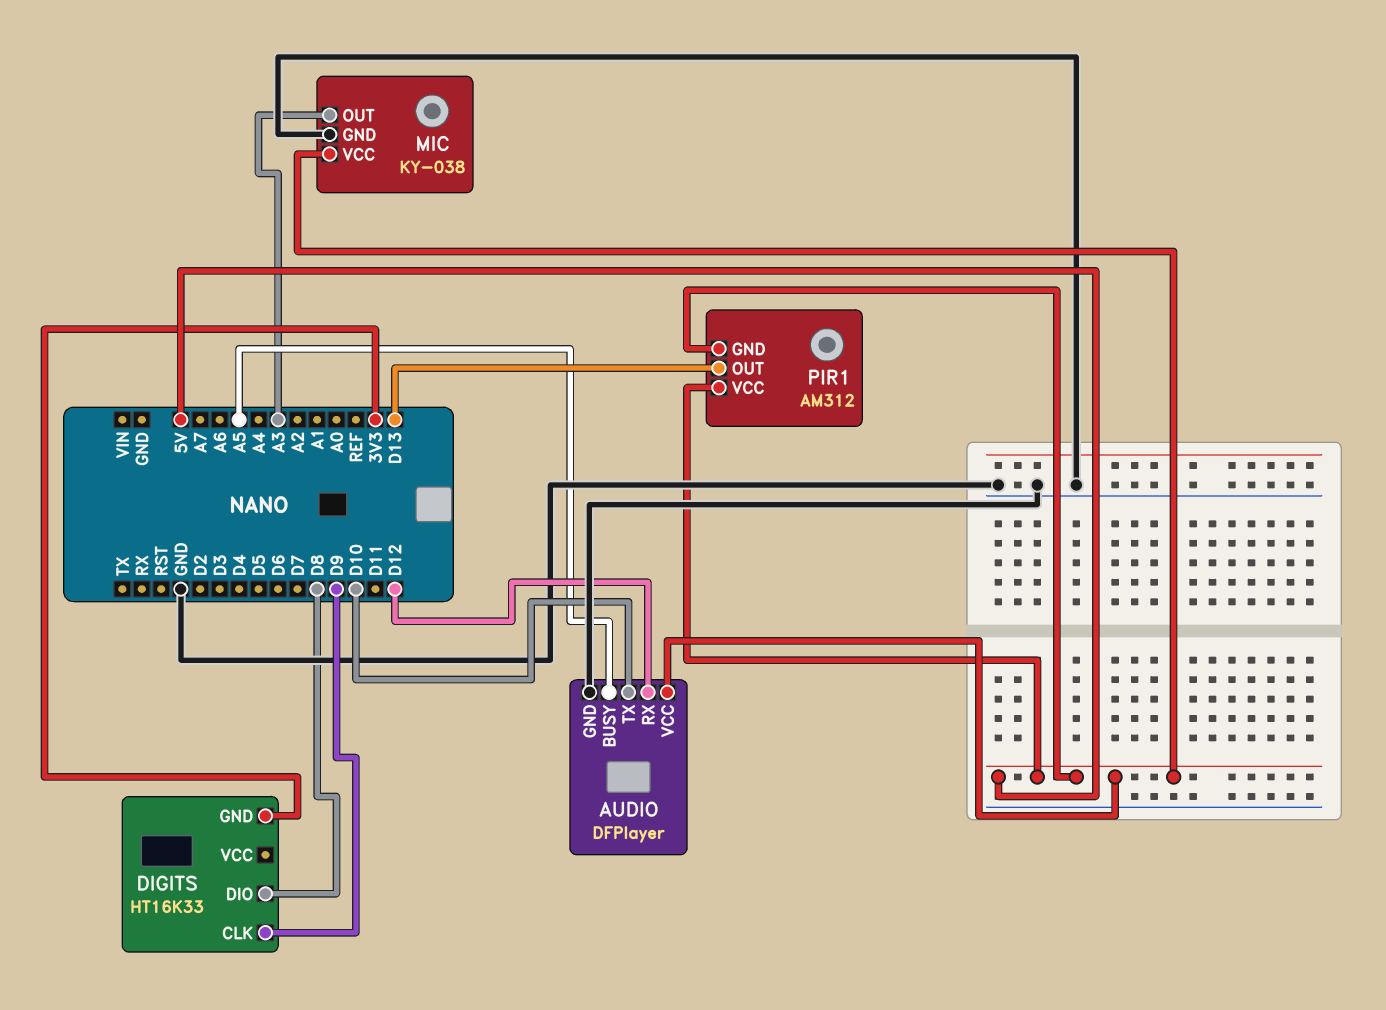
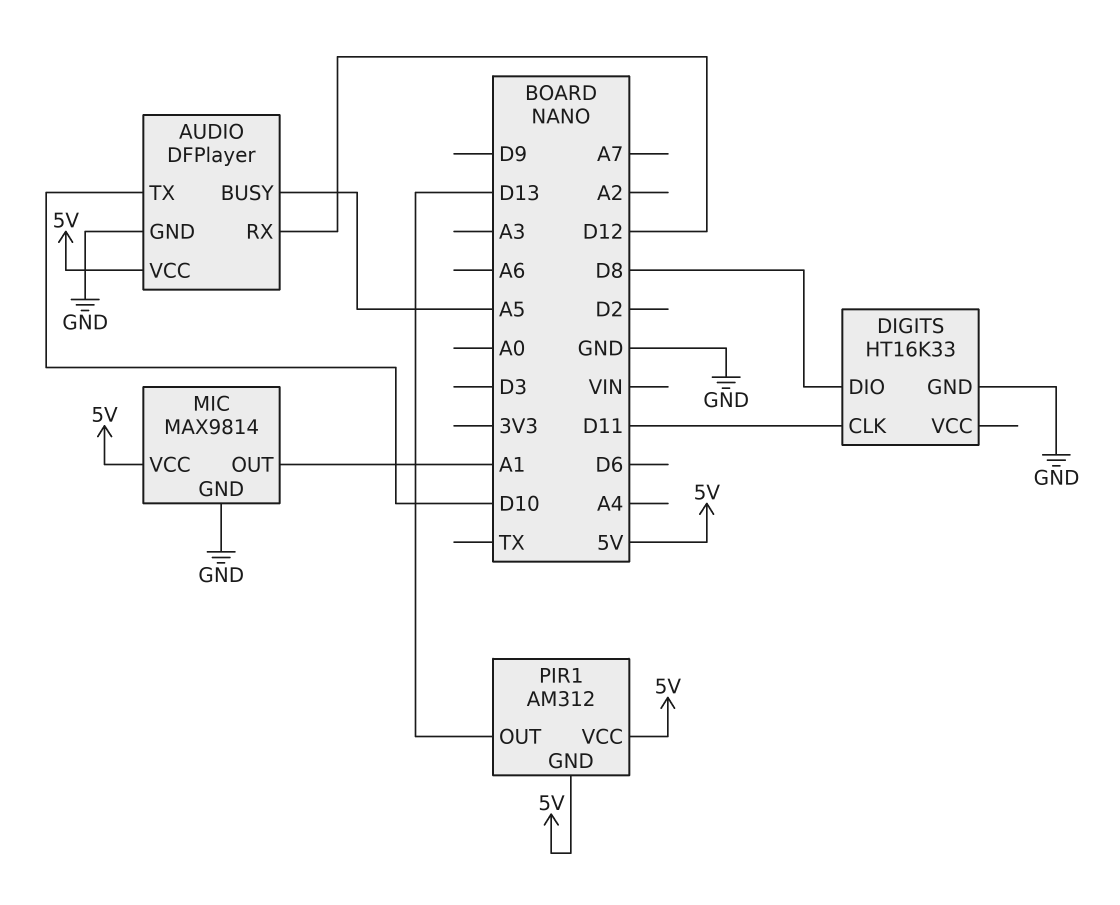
DIGITS pin CLK: D9 -> D11
DIGITS pin GND: 3V3 -> GND
MIC: KY-038 -> MAX9814
MIC pin OUT: A3 -> A1

